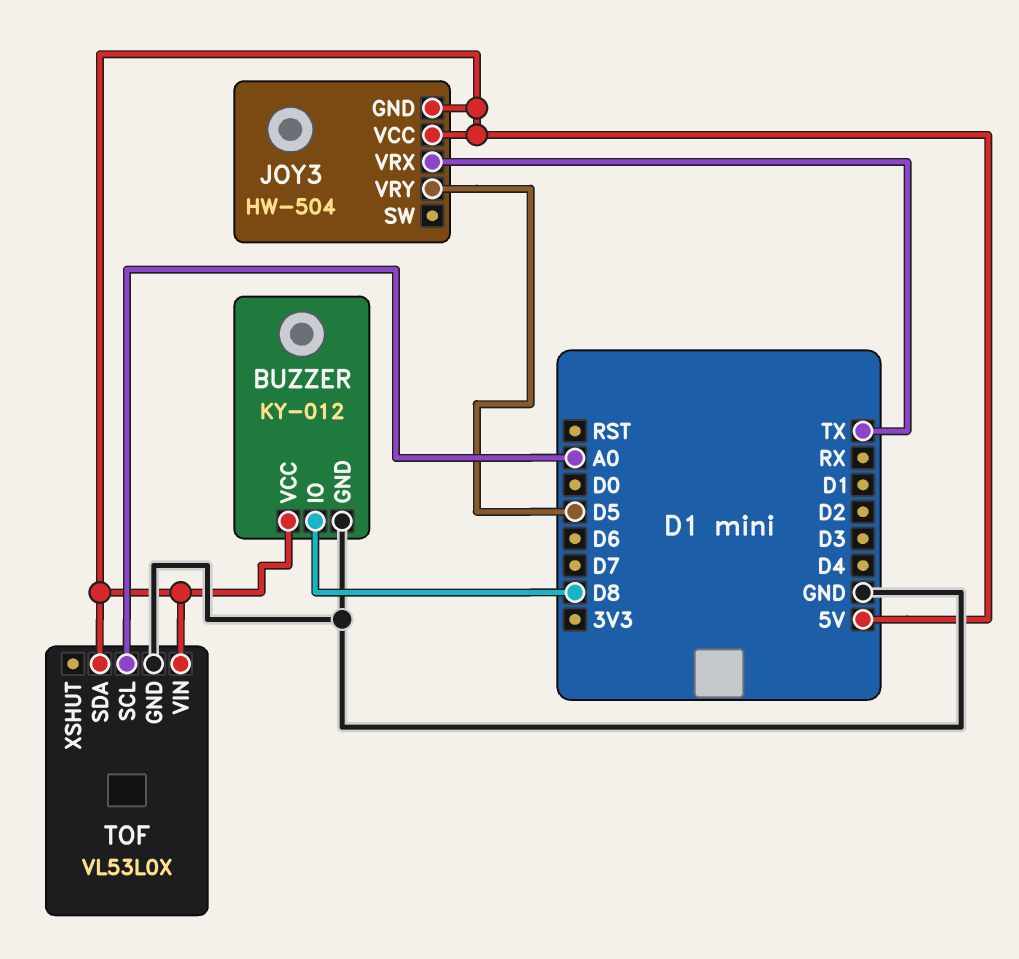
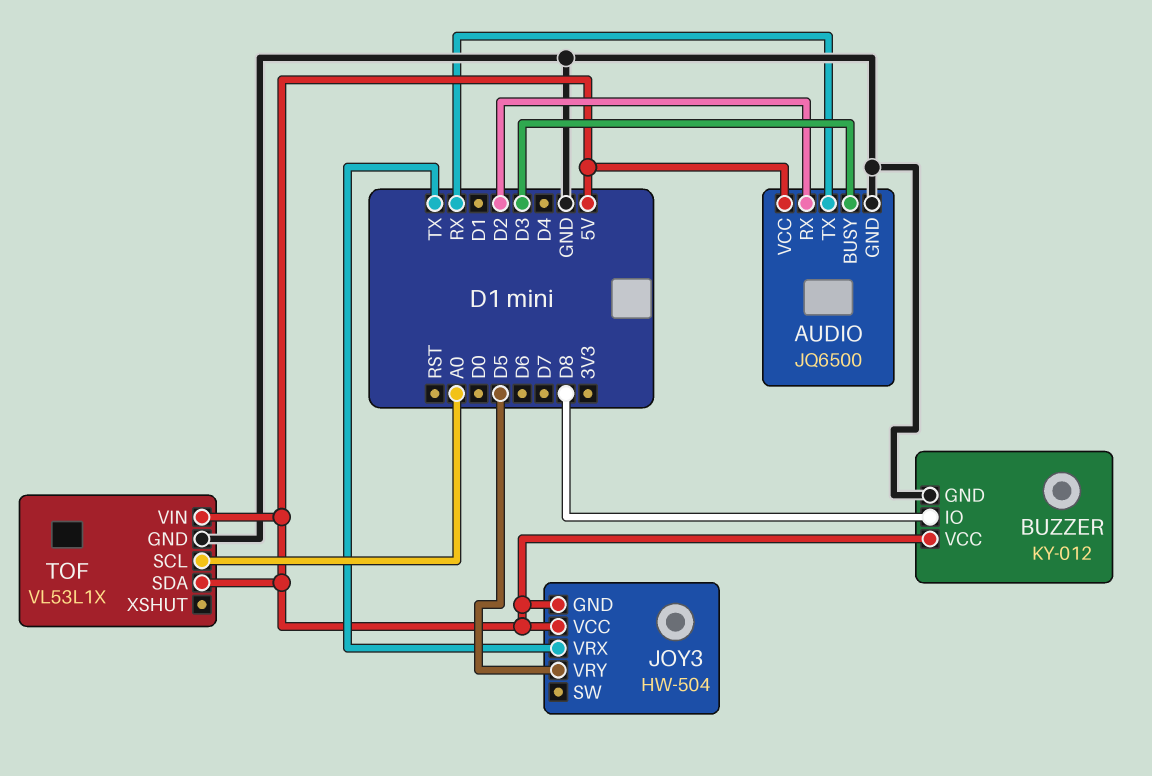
AUDIO: none -> JQ6500
AUDIO pin BUSY: none -> D3
AUDIO pin GND: none -> GND
AUDIO pin RX: none -> D2
AUDIO pin TX: none -> RX
AUDIO pin VCC: none -> 5V
TOF: VL53L0X -> VL53L1X

